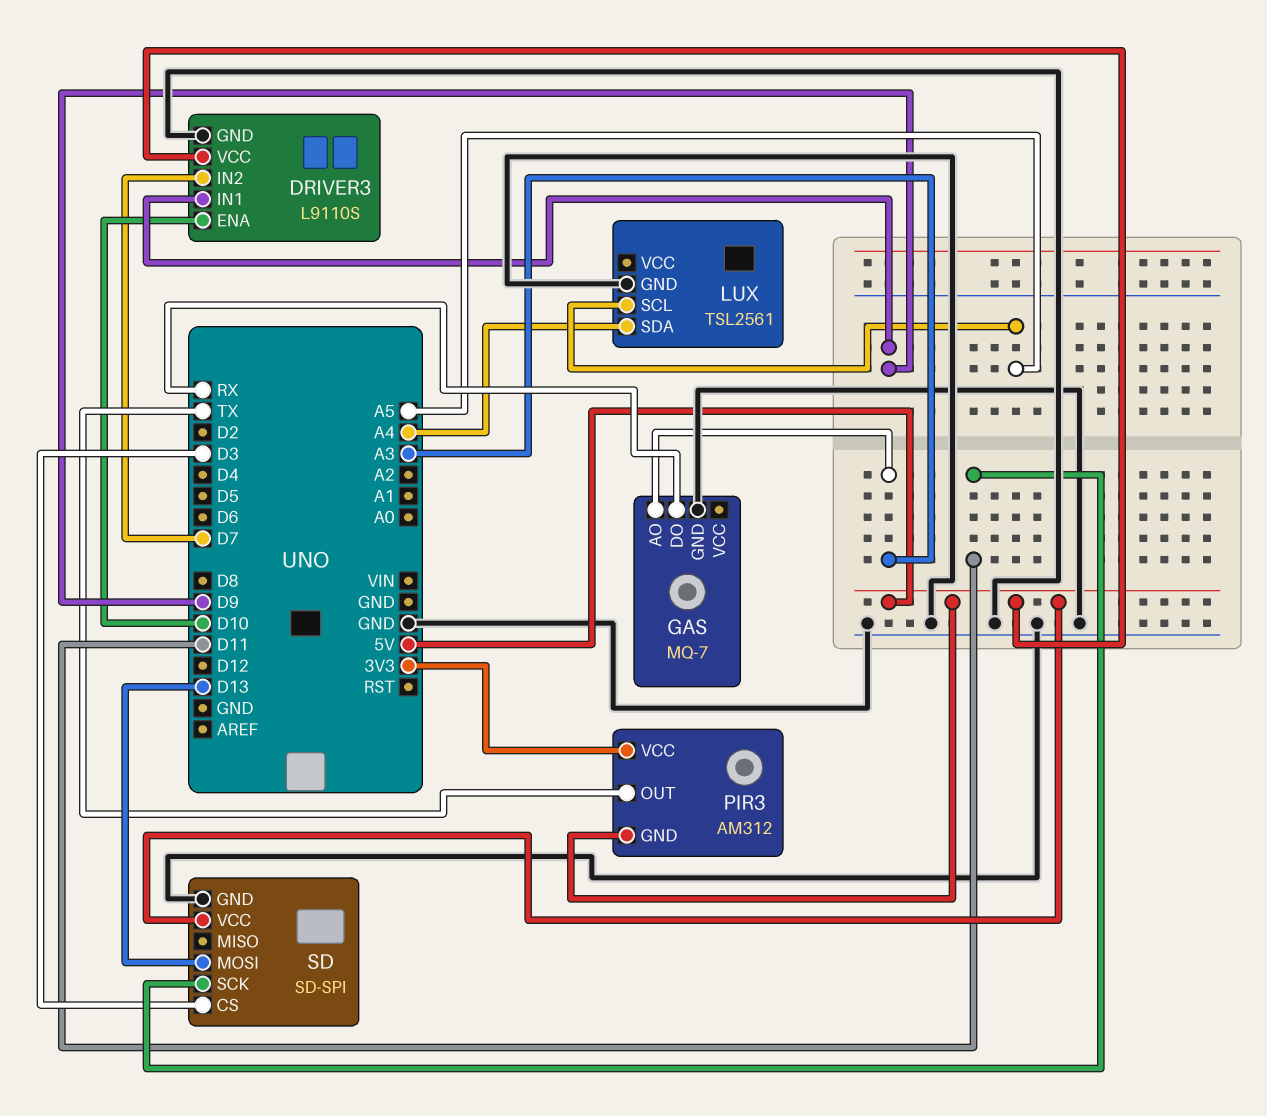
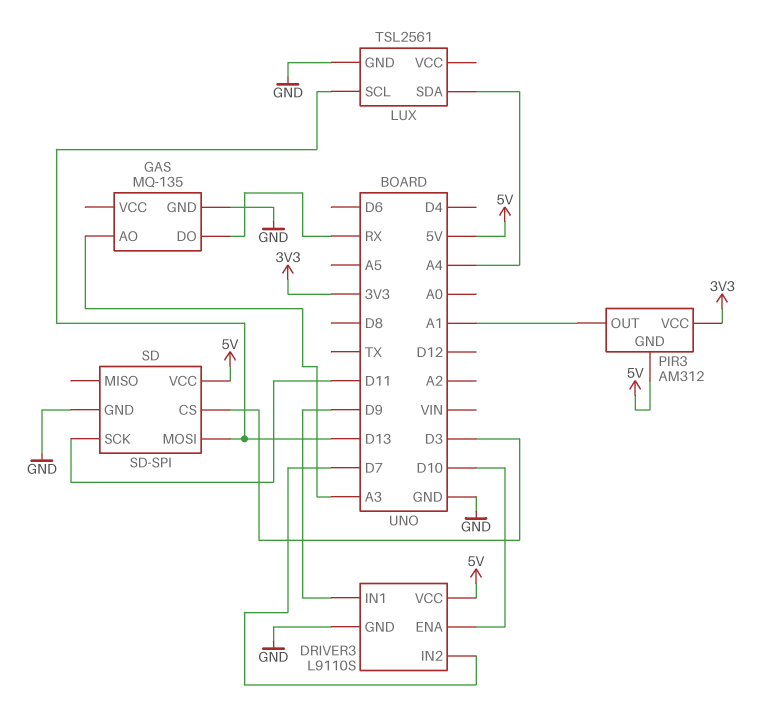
GAS: MQ-7 -> MQ-135
LUX pin SCL: A5 -> D13
PIR3 pin OUT: TX -> A1

